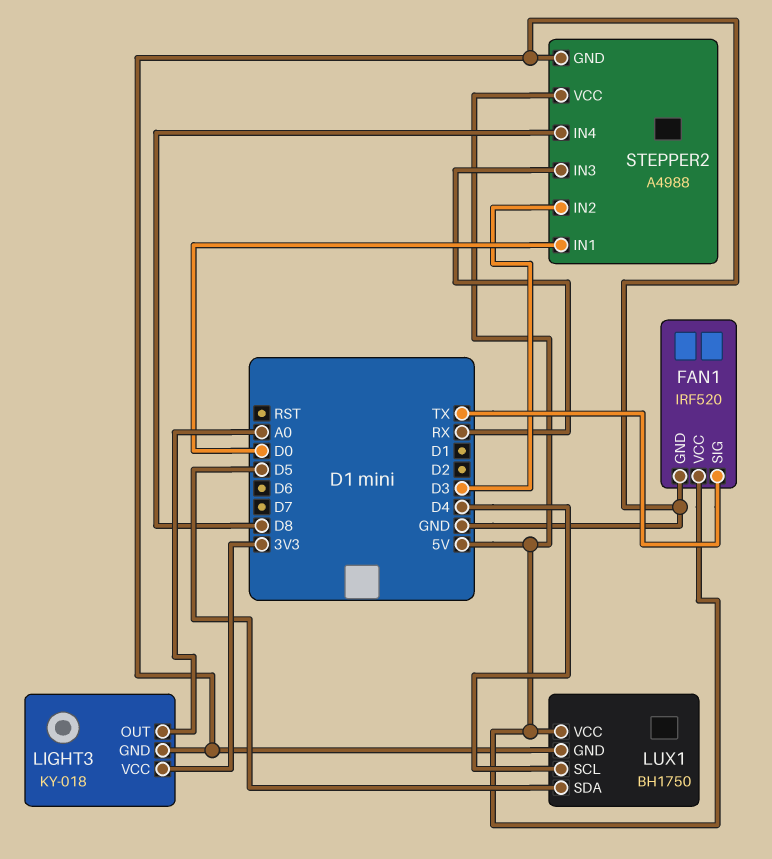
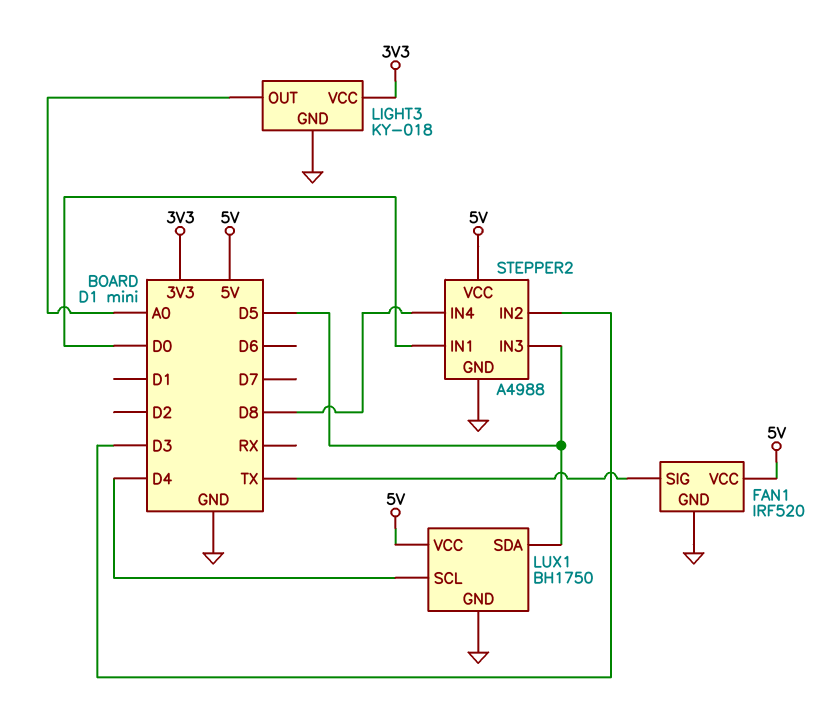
STEPPER2 pin IN3: RX -> D5

